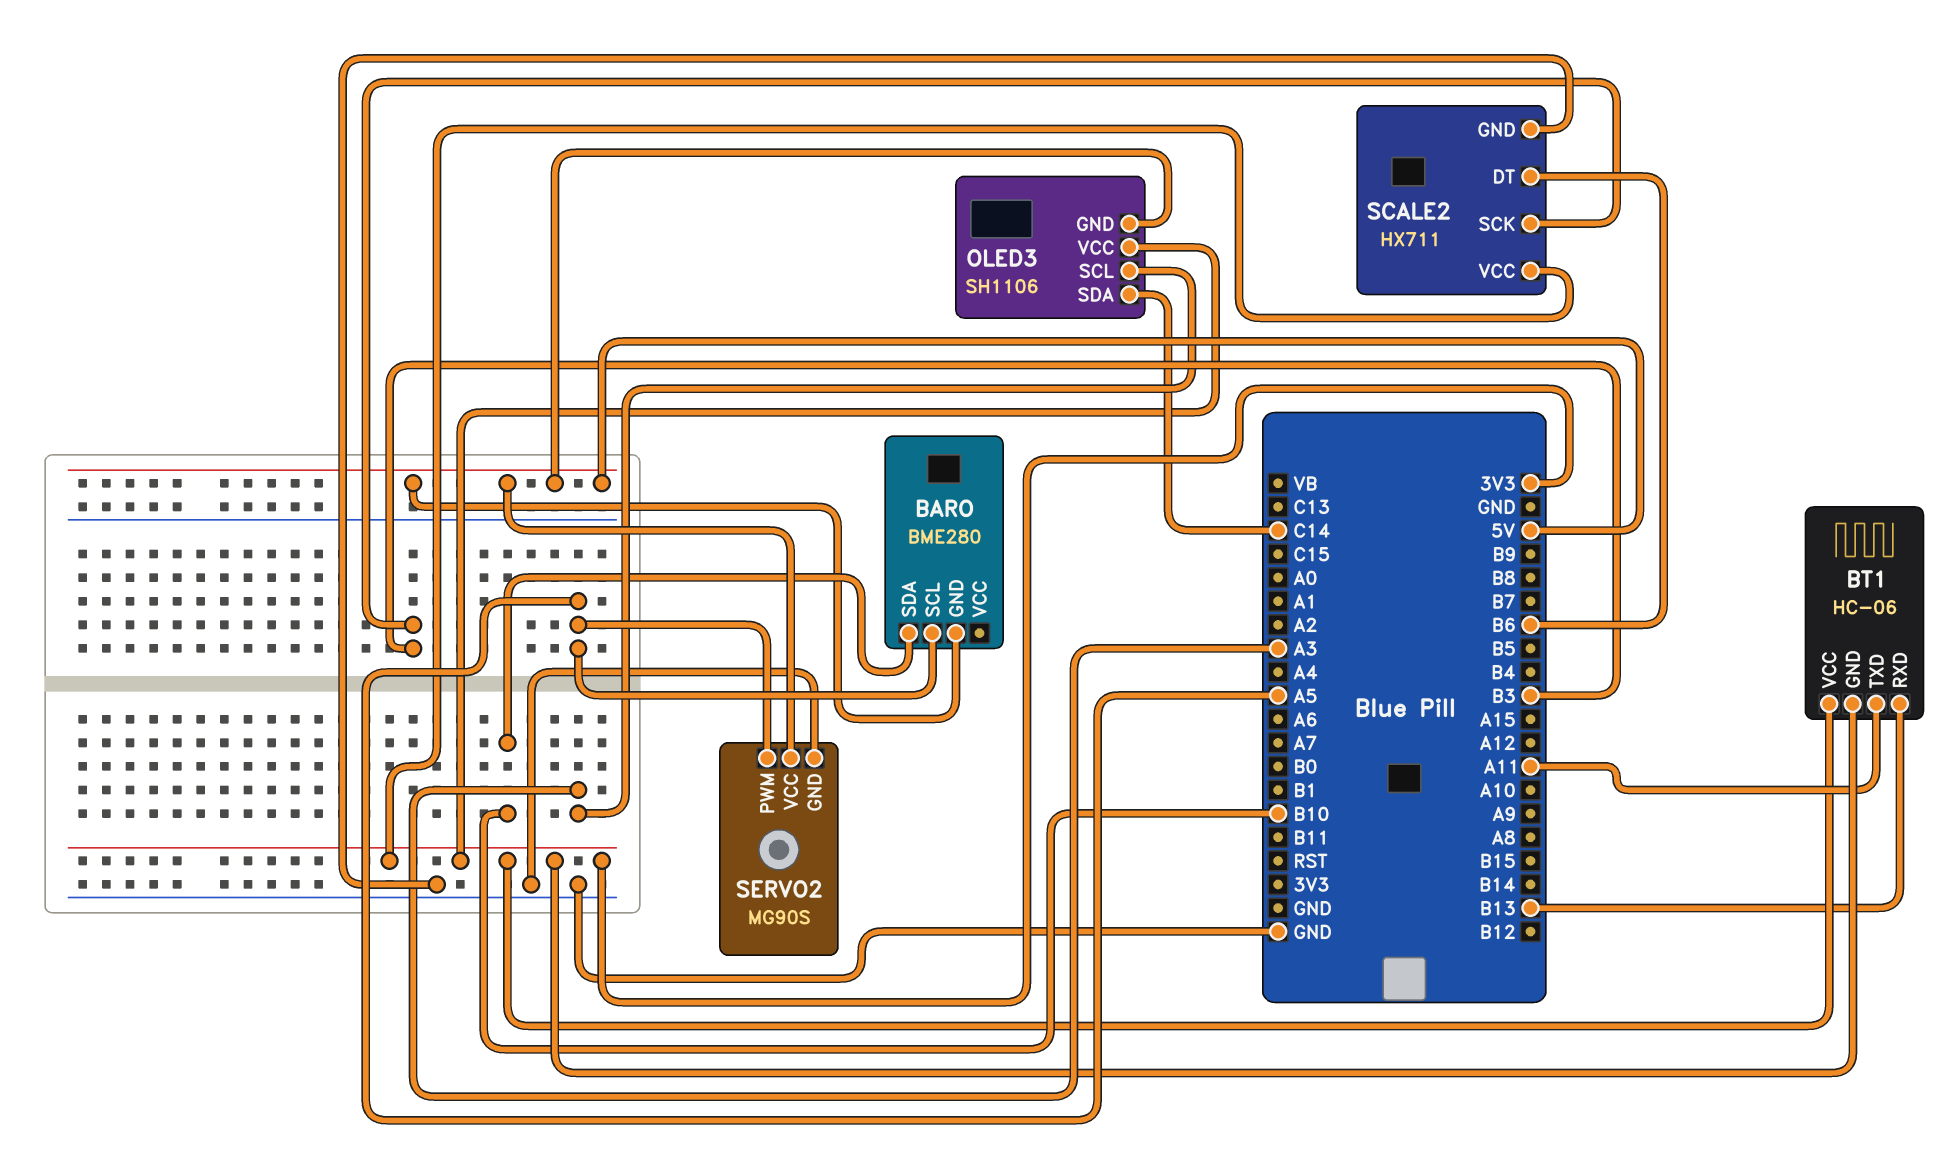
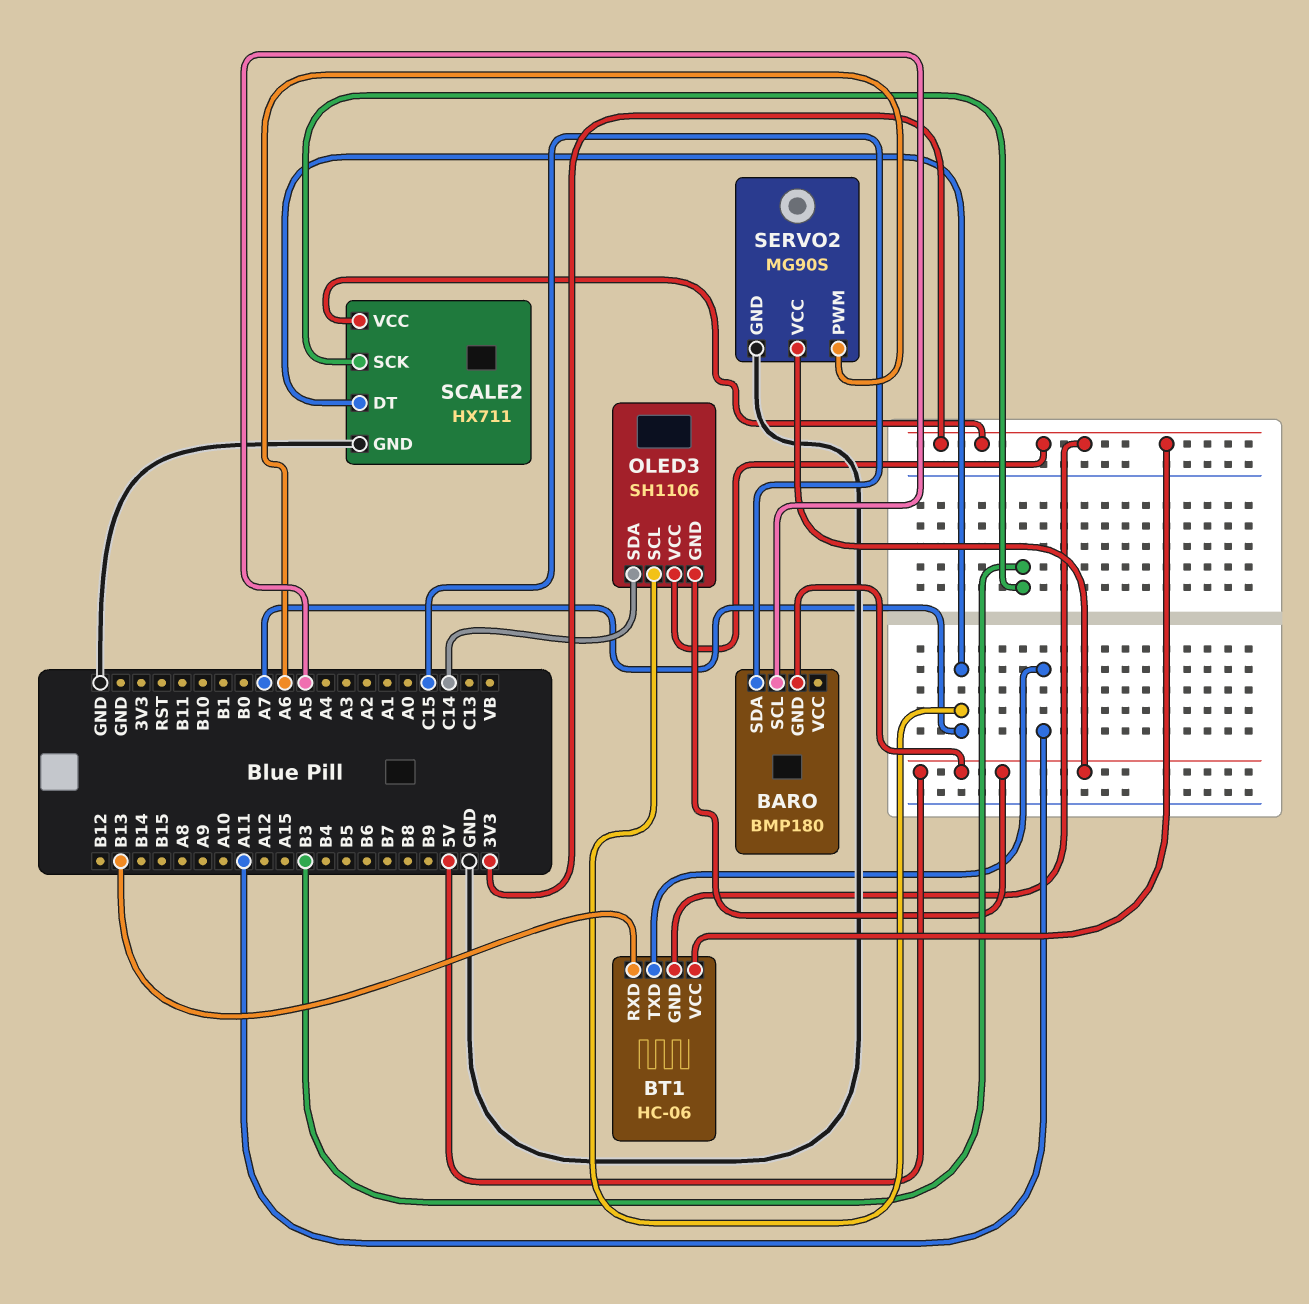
BARO: BME280 -> BMP180
BARO pin SDA: B10 -> C15
OLED3 pin SCL: A3 -> A7
SCALE2 pin DT: B6 -> A7
SERVO2 pin PWM: A5 -> A6

